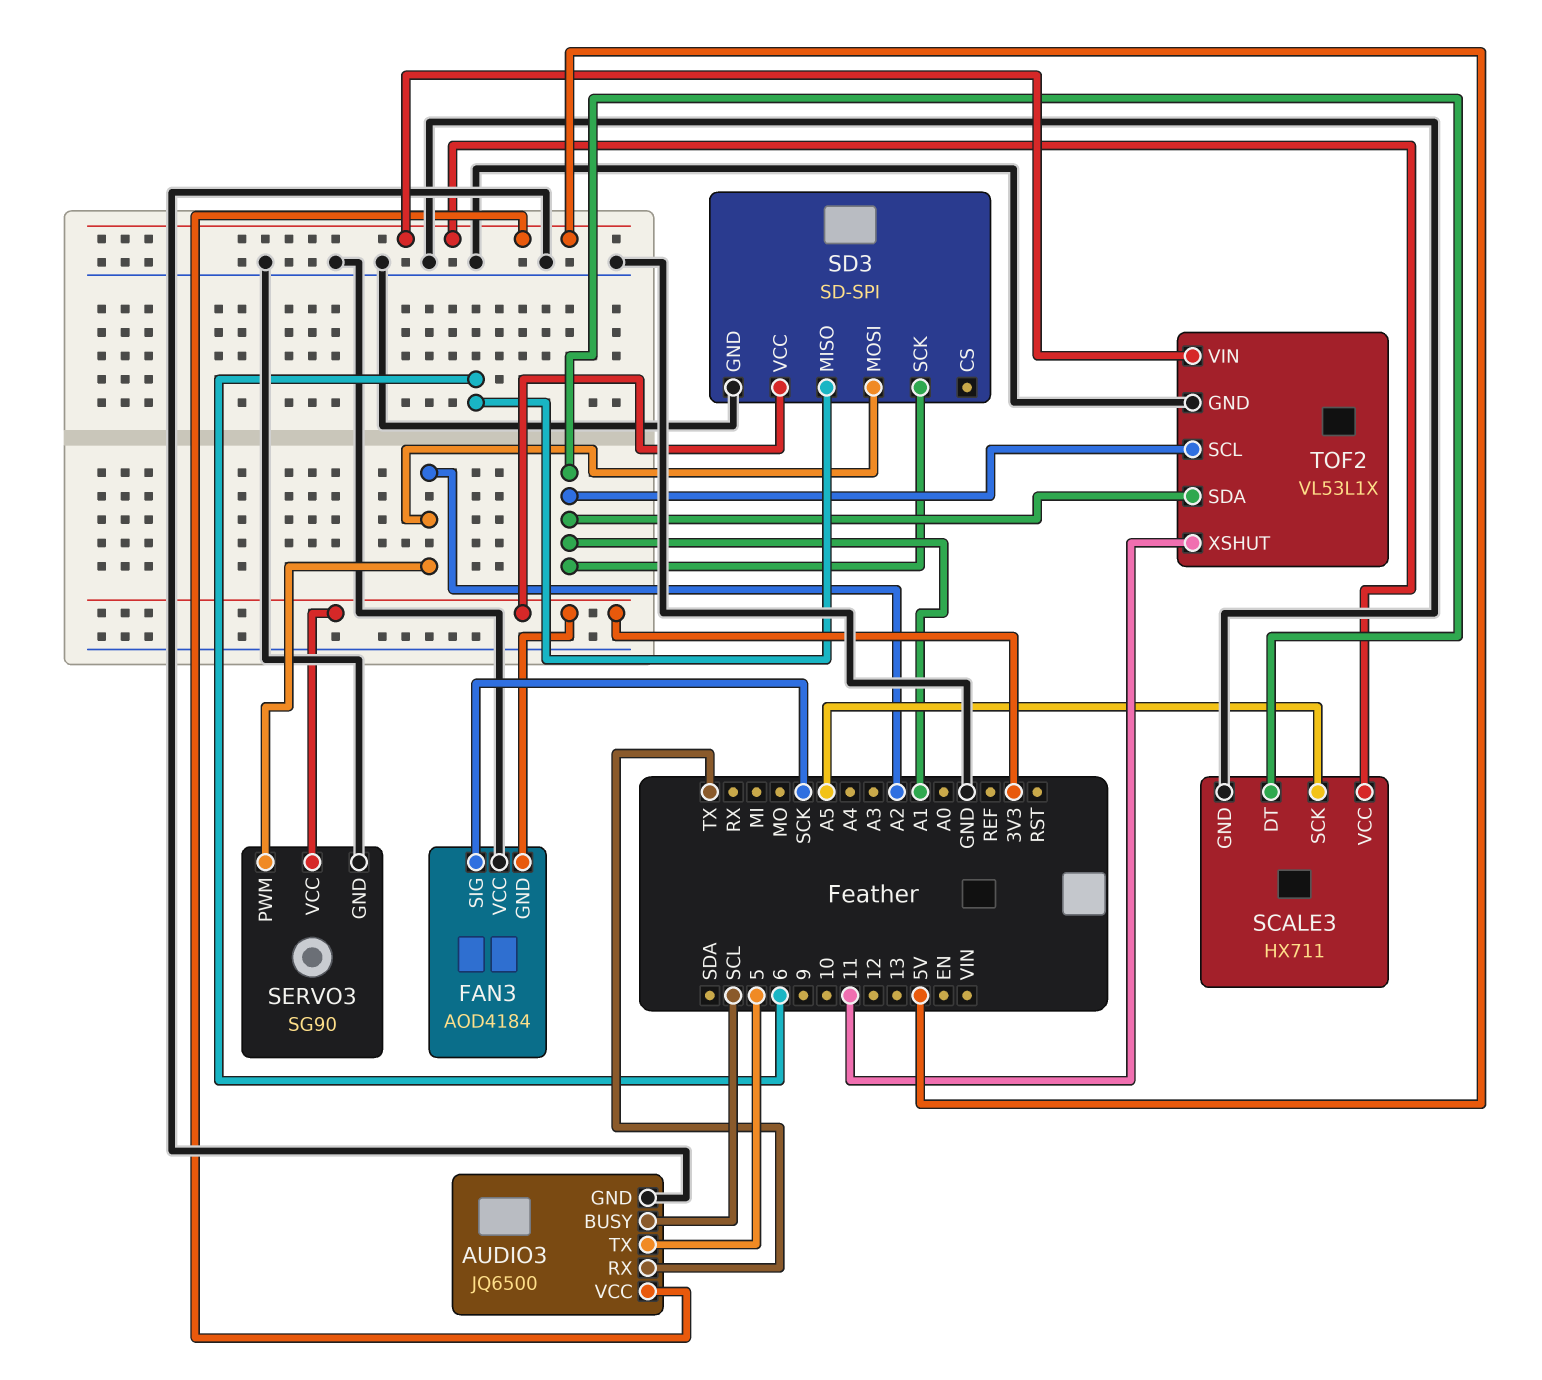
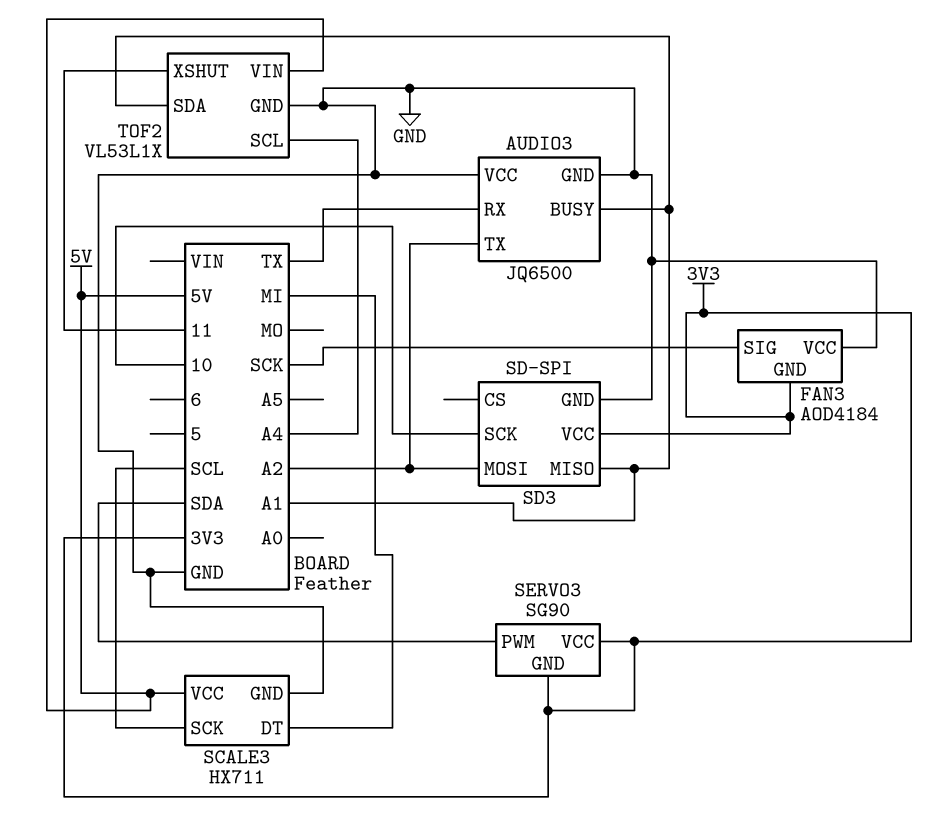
AUDIO3 pin BUSY: SCL -> A1
AUDIO3 pin TX: 5 -> A2
AUDIO3 pin VCC: 5V -> GND
SCALE3 pin DT: A1 -> MI
SCALE3 pin SCK: A5 -> SCL
SD3 pin MISO: 6 -> A1
SD3 pin SCK: A1 -> 10
SERVO3 pin GND: GND -> 3V3
SERVO3 pin PWM: A2 -> SDA
TOF2 pin SCL: A1 -> A4

